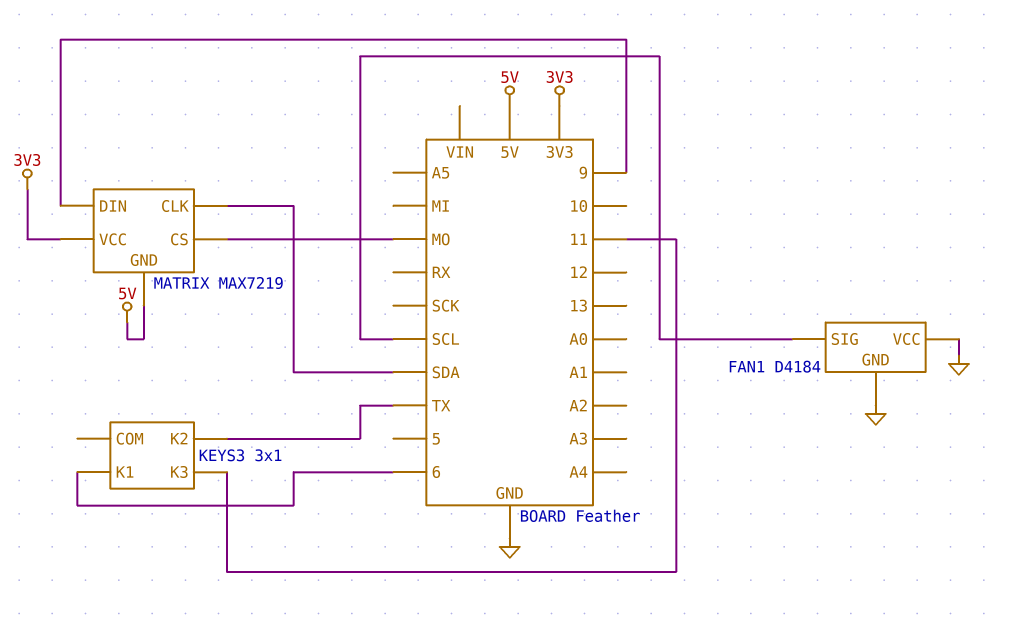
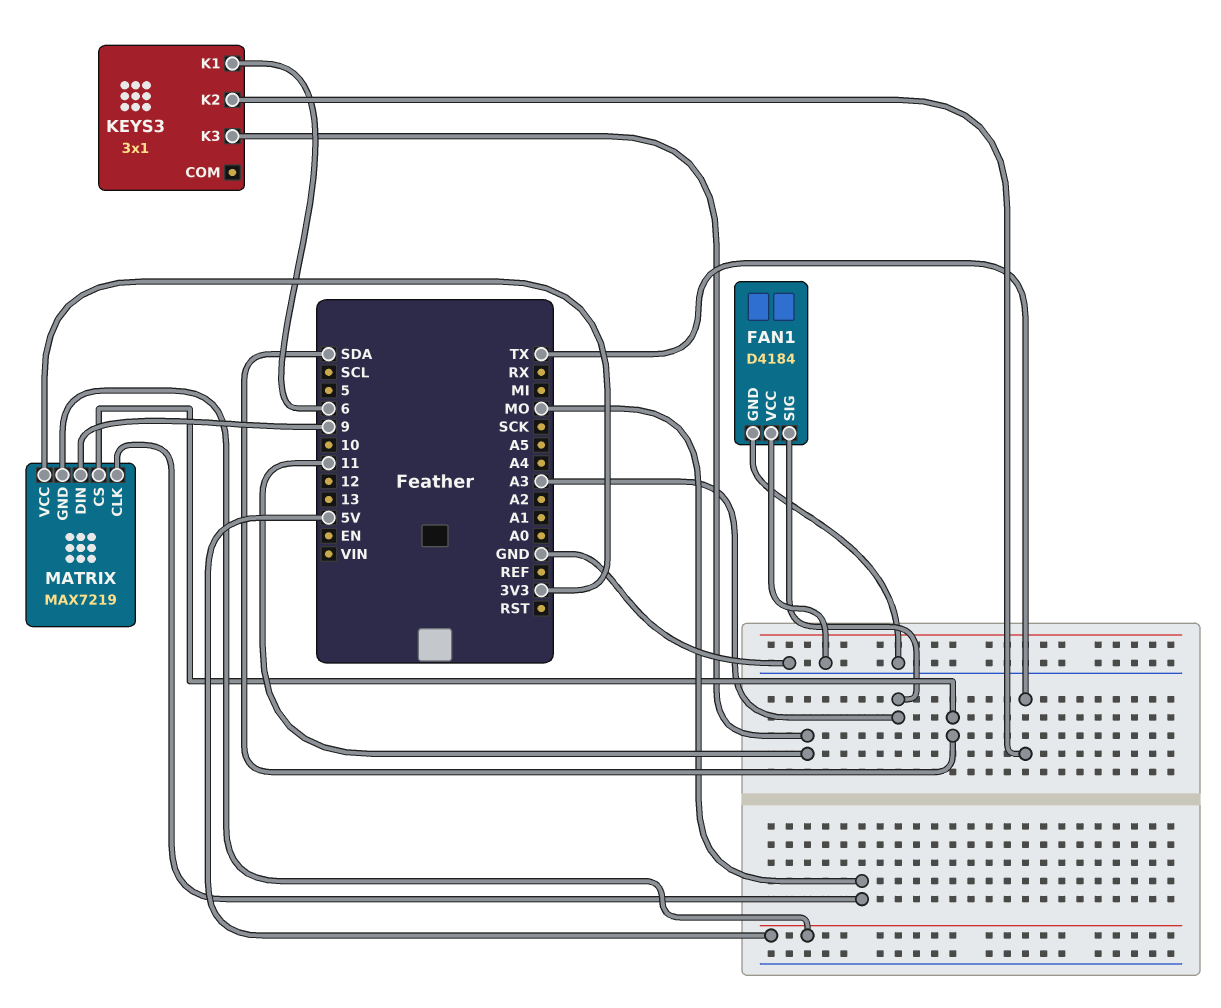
FAN1 pin SIG: SCL -> A3
MATRIX pin CLK: SDA -> MO
MATRIX pin CS: MO -> SDA

